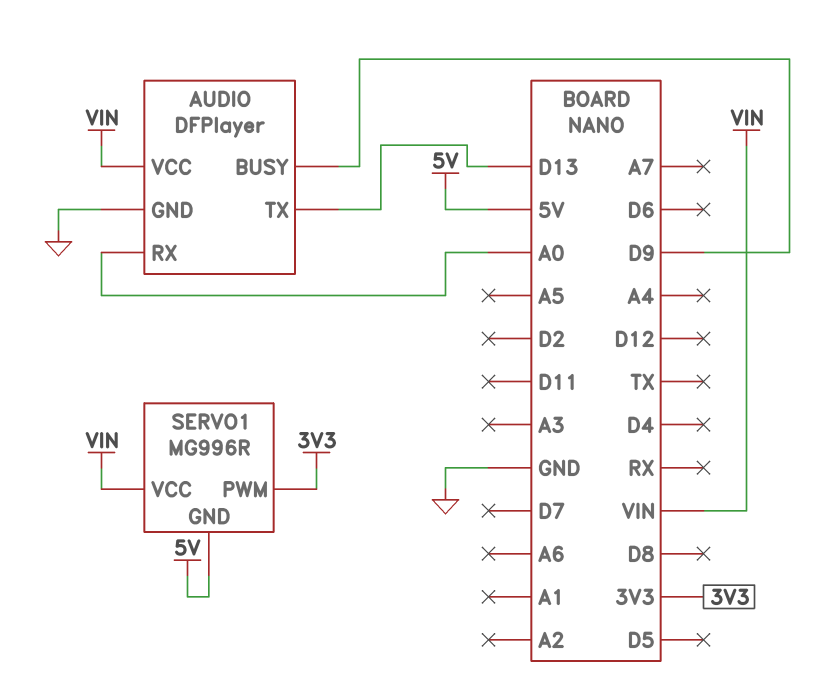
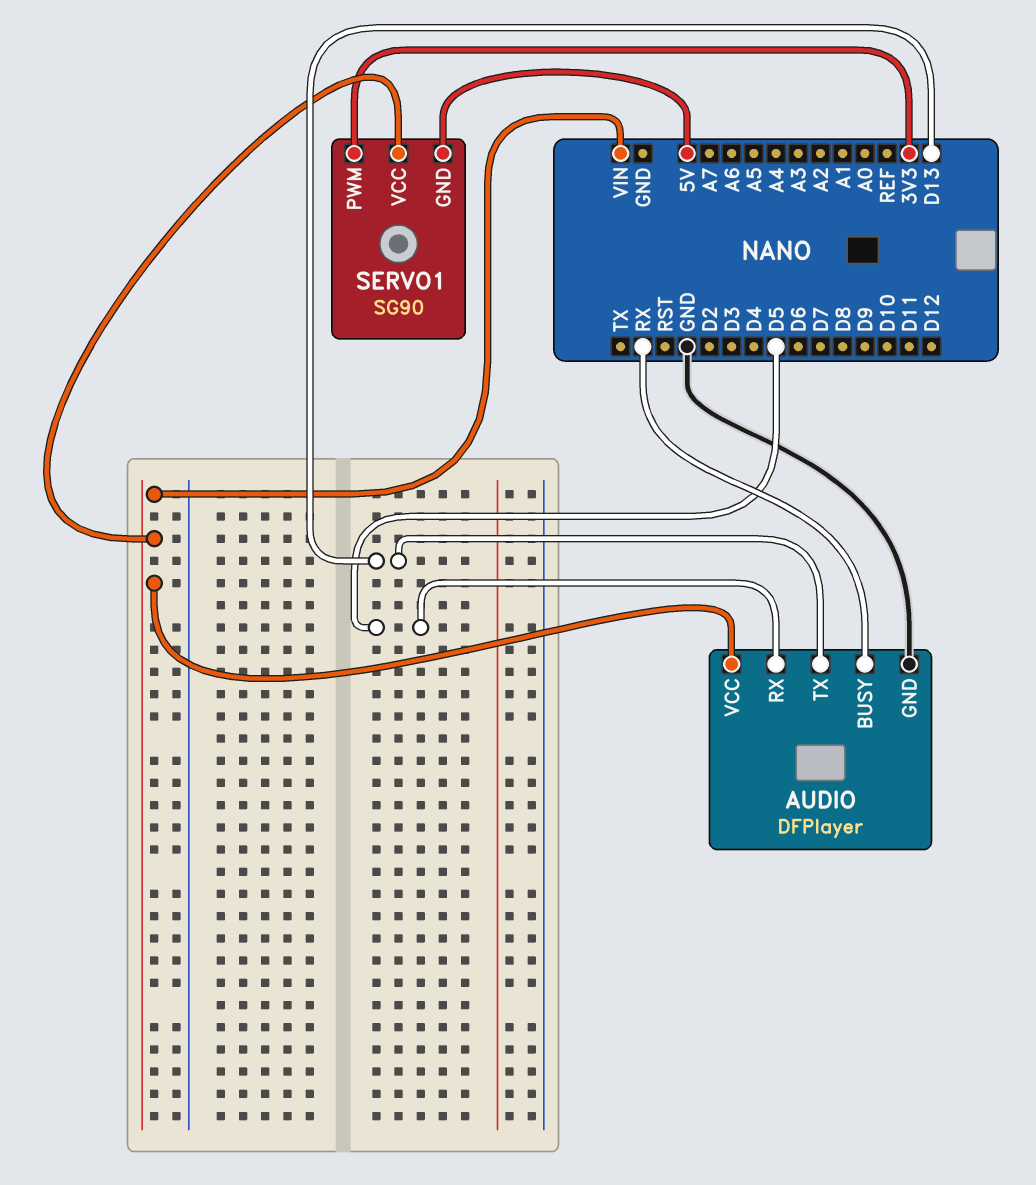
AUDIO pin BUSY: D9 -> RX
AUDIO pin RX: A0 -> D5
SERVO1: MG996R -> SG90

